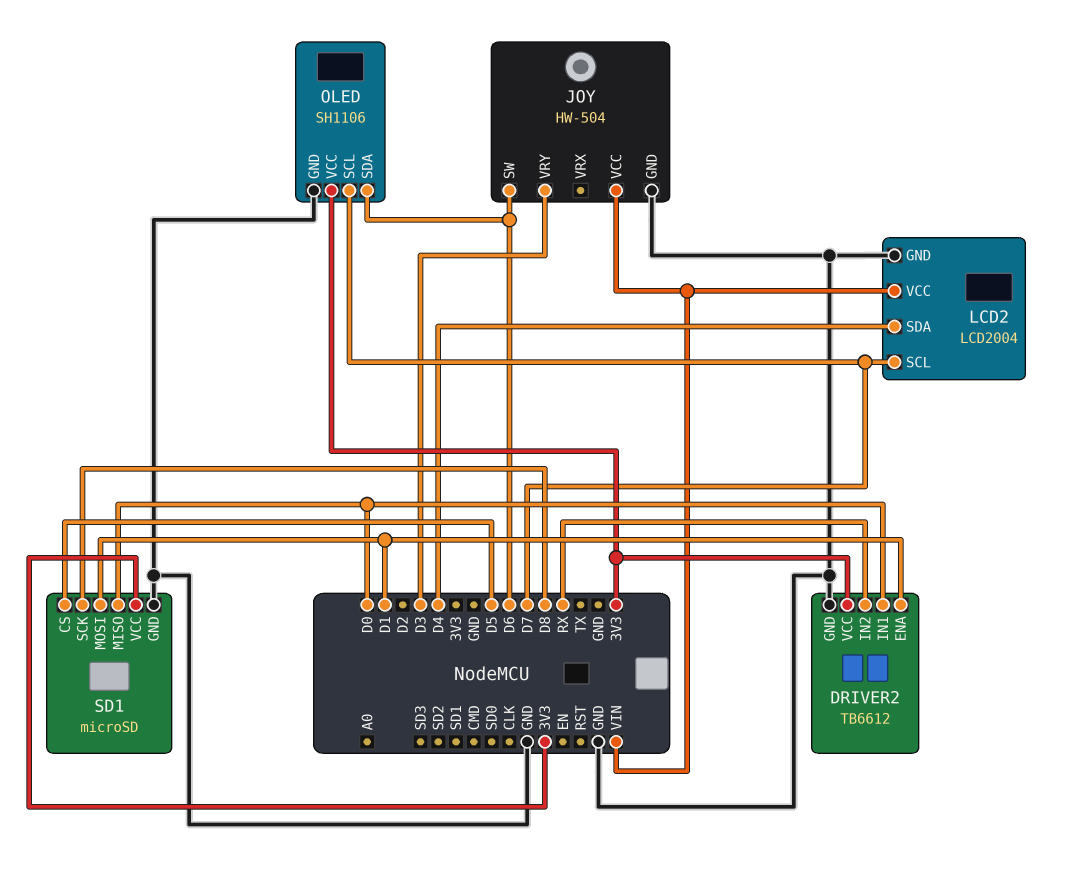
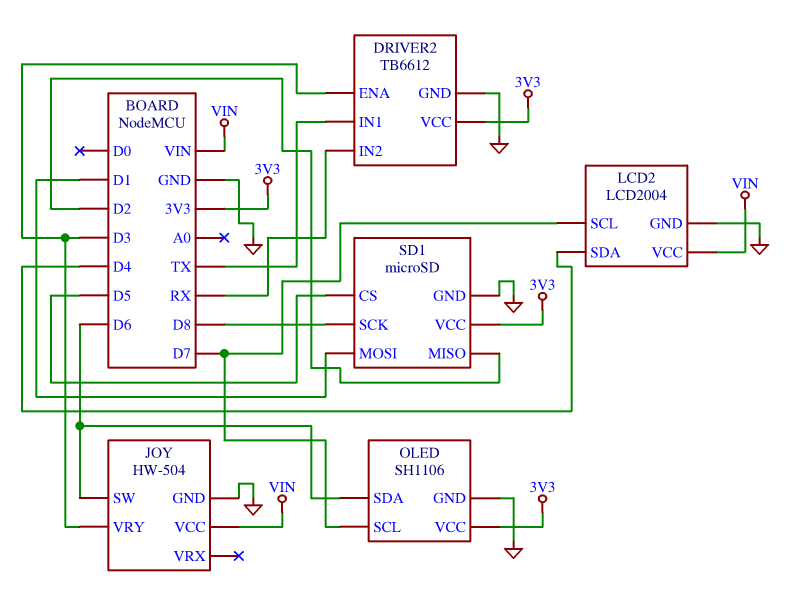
DRIVER2 pin ENA: D1 -> D3
DRIVER2 pin IN1: D0 -> TX
SD1 pin MISO: D0 -> D2

